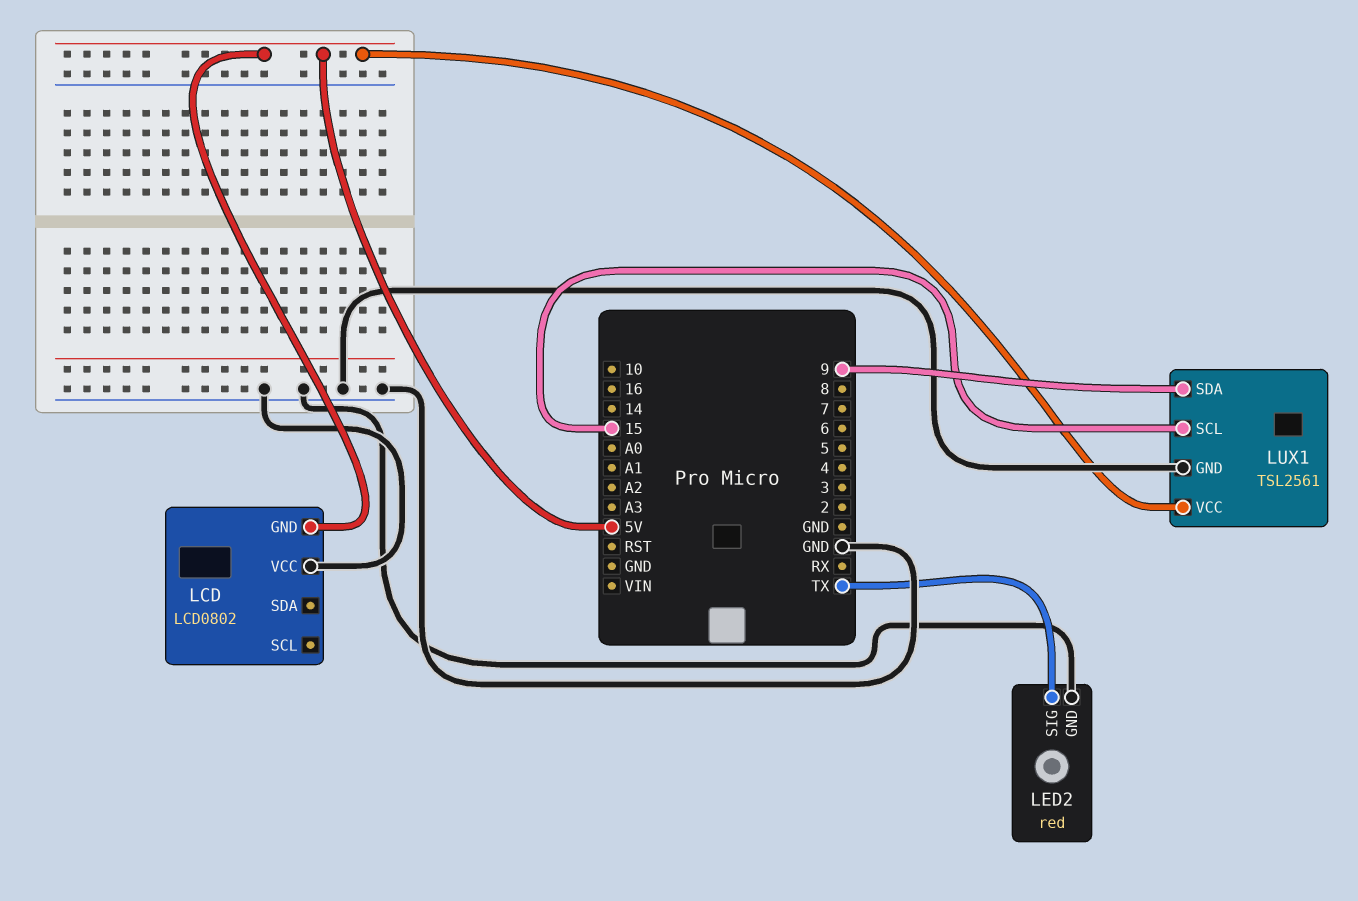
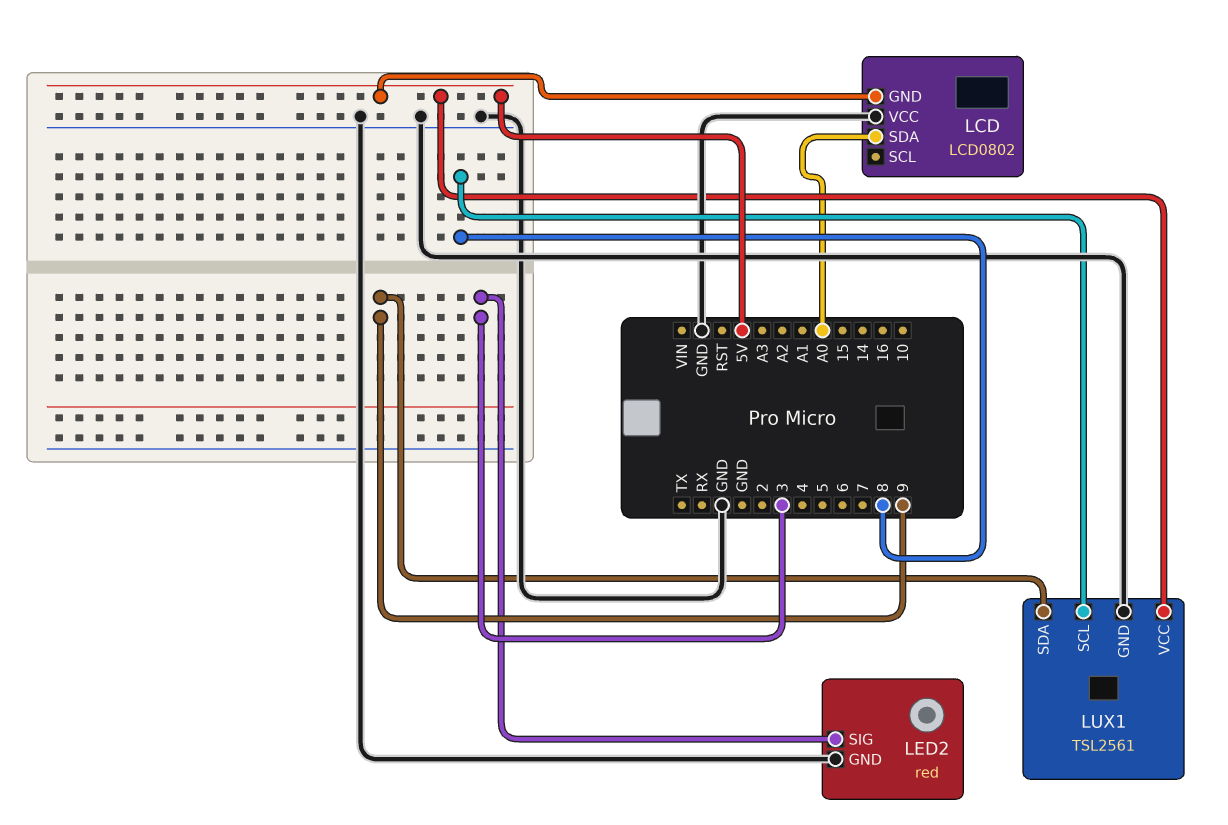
LCD pin SDA: none -> A0
LED2 pin SIG: TX -> 3
LUX1 pin SCL: 15 -> 8

